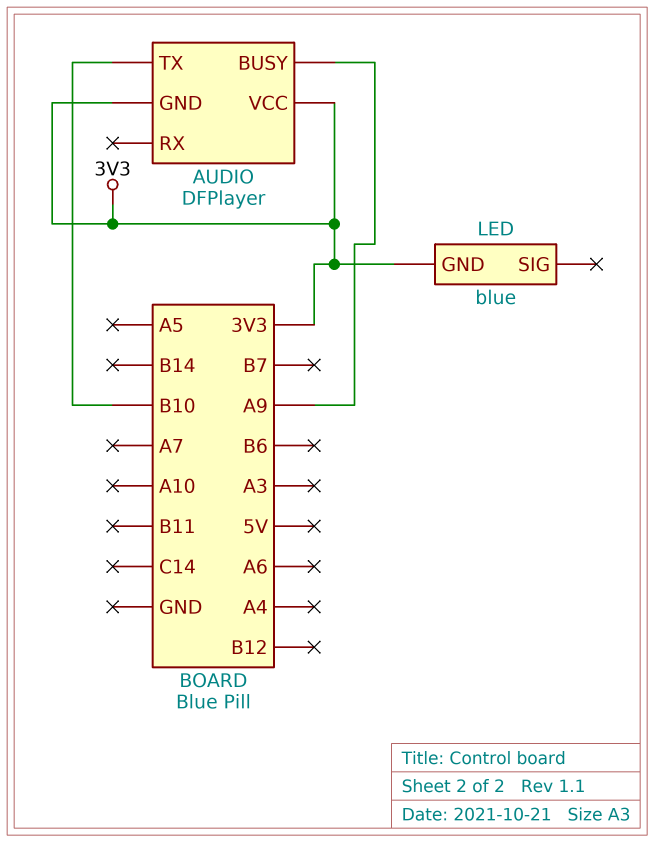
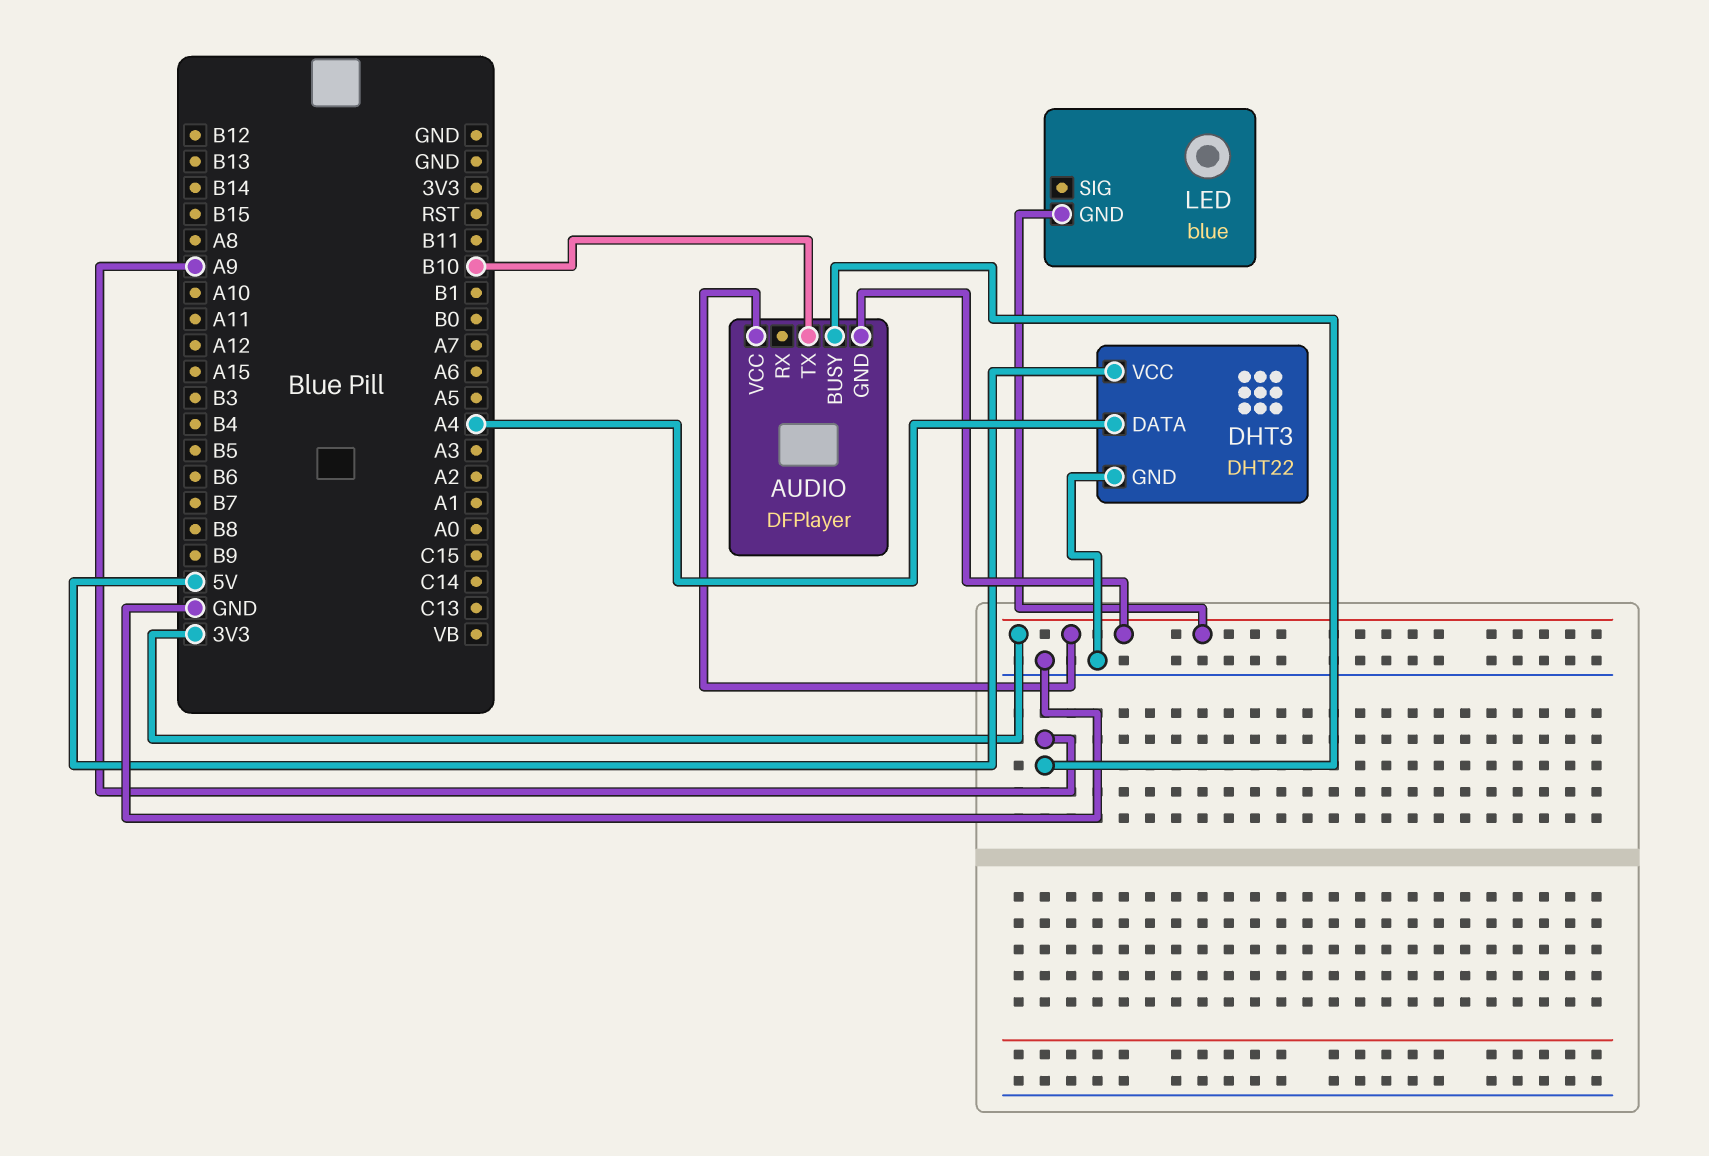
DHT3: none -> DHT22
DHT3 pin DATA: none -> A4
DHT3 pin GND: none -> GND
DHT3 pin VCC: none -> 5V

